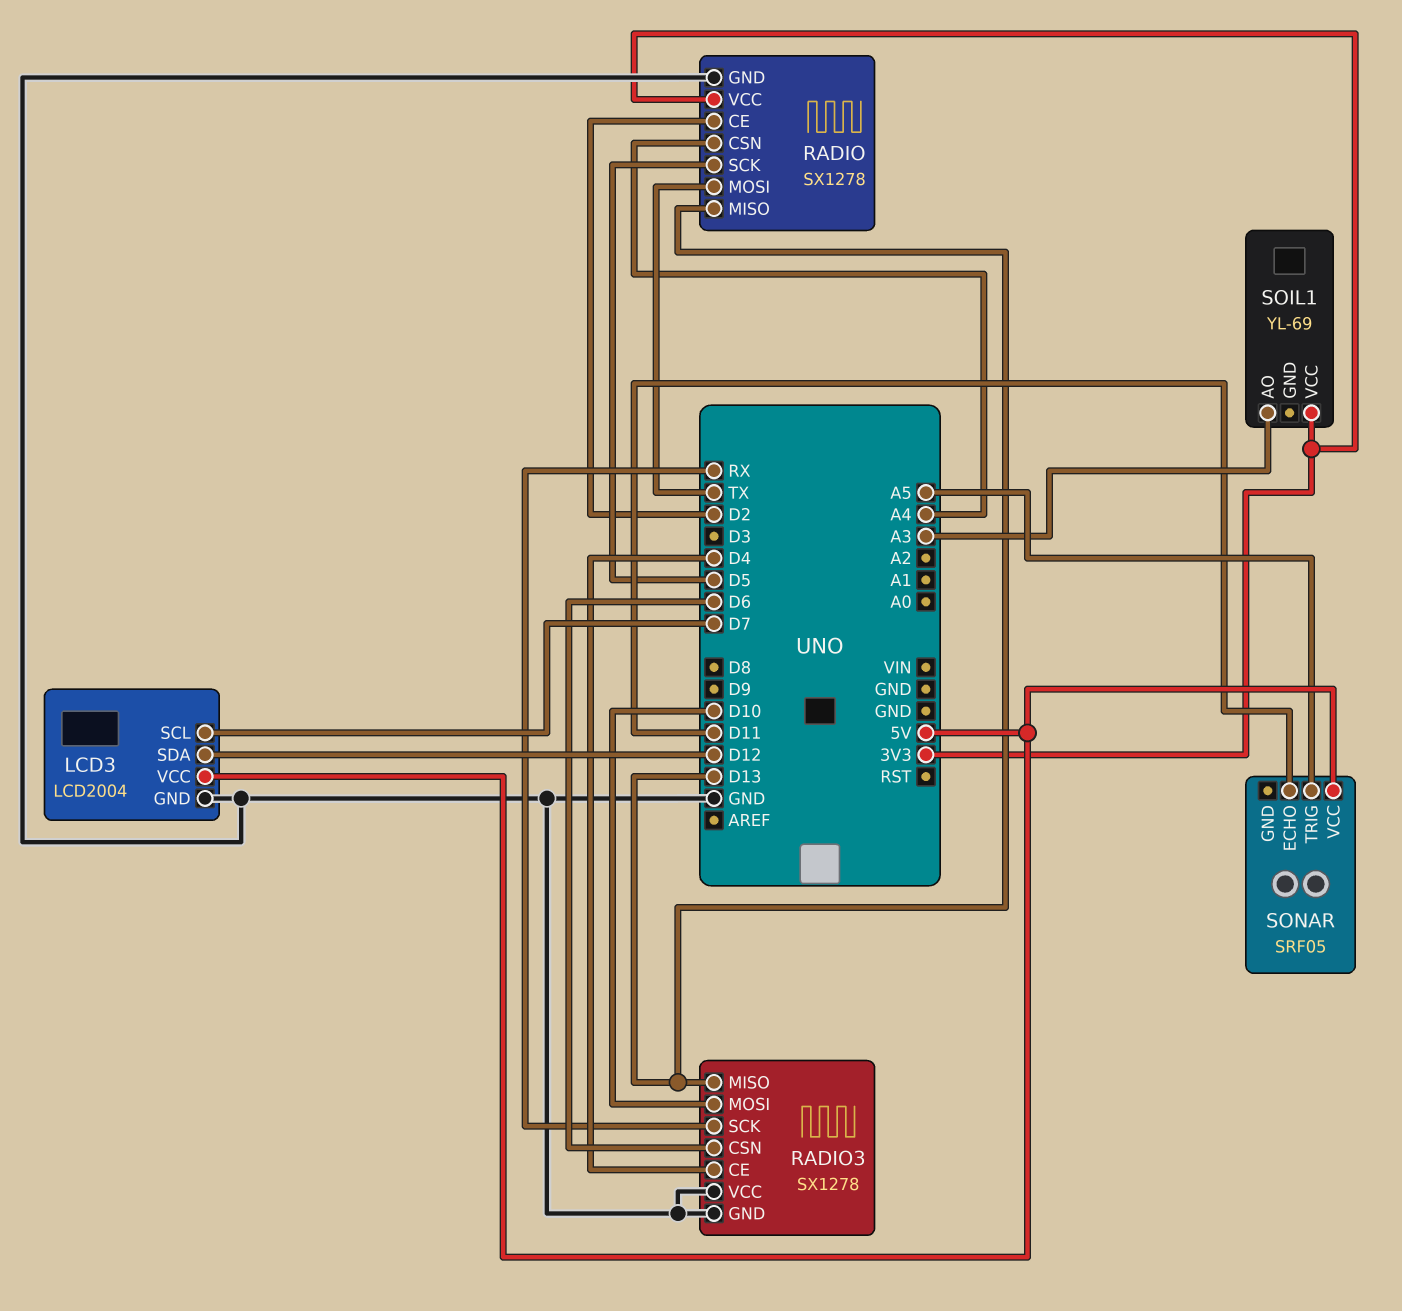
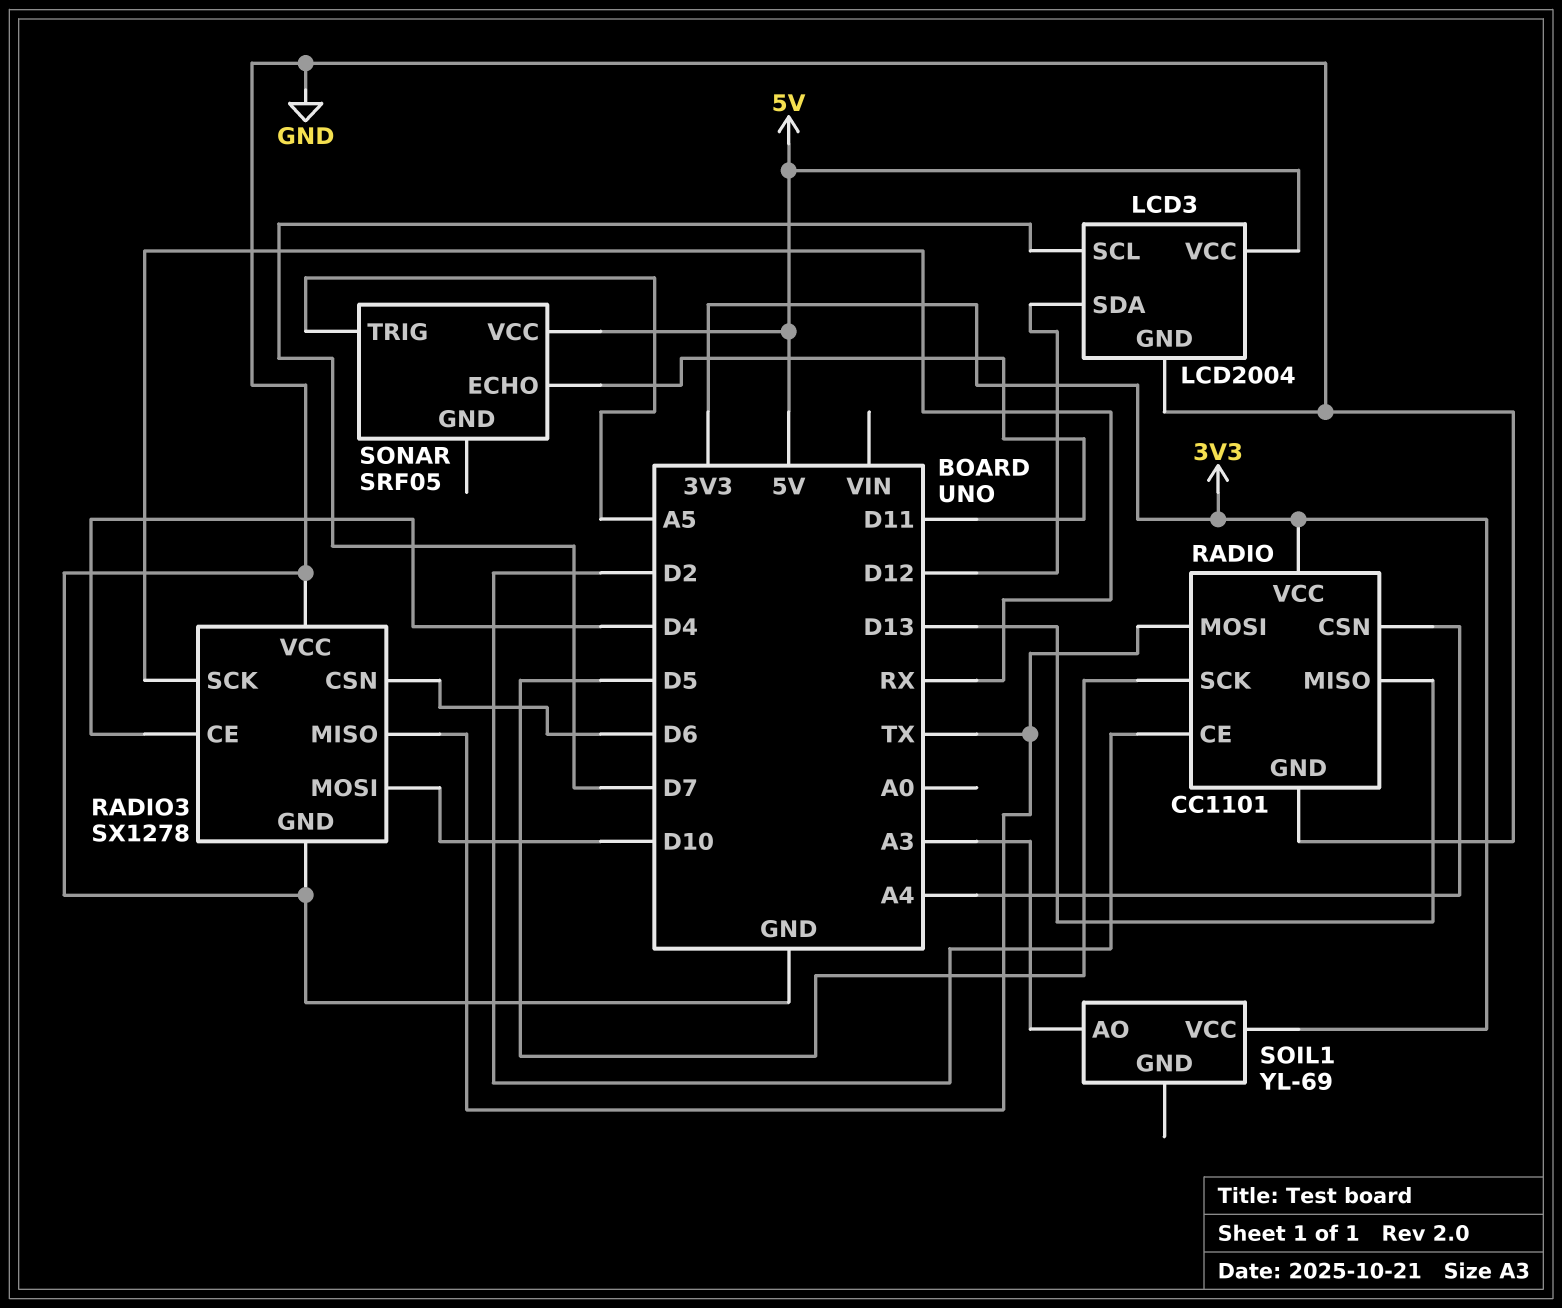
RADIO: SX1278 -> CC1101
RADIO3 pin MISO: D13 -> TX

